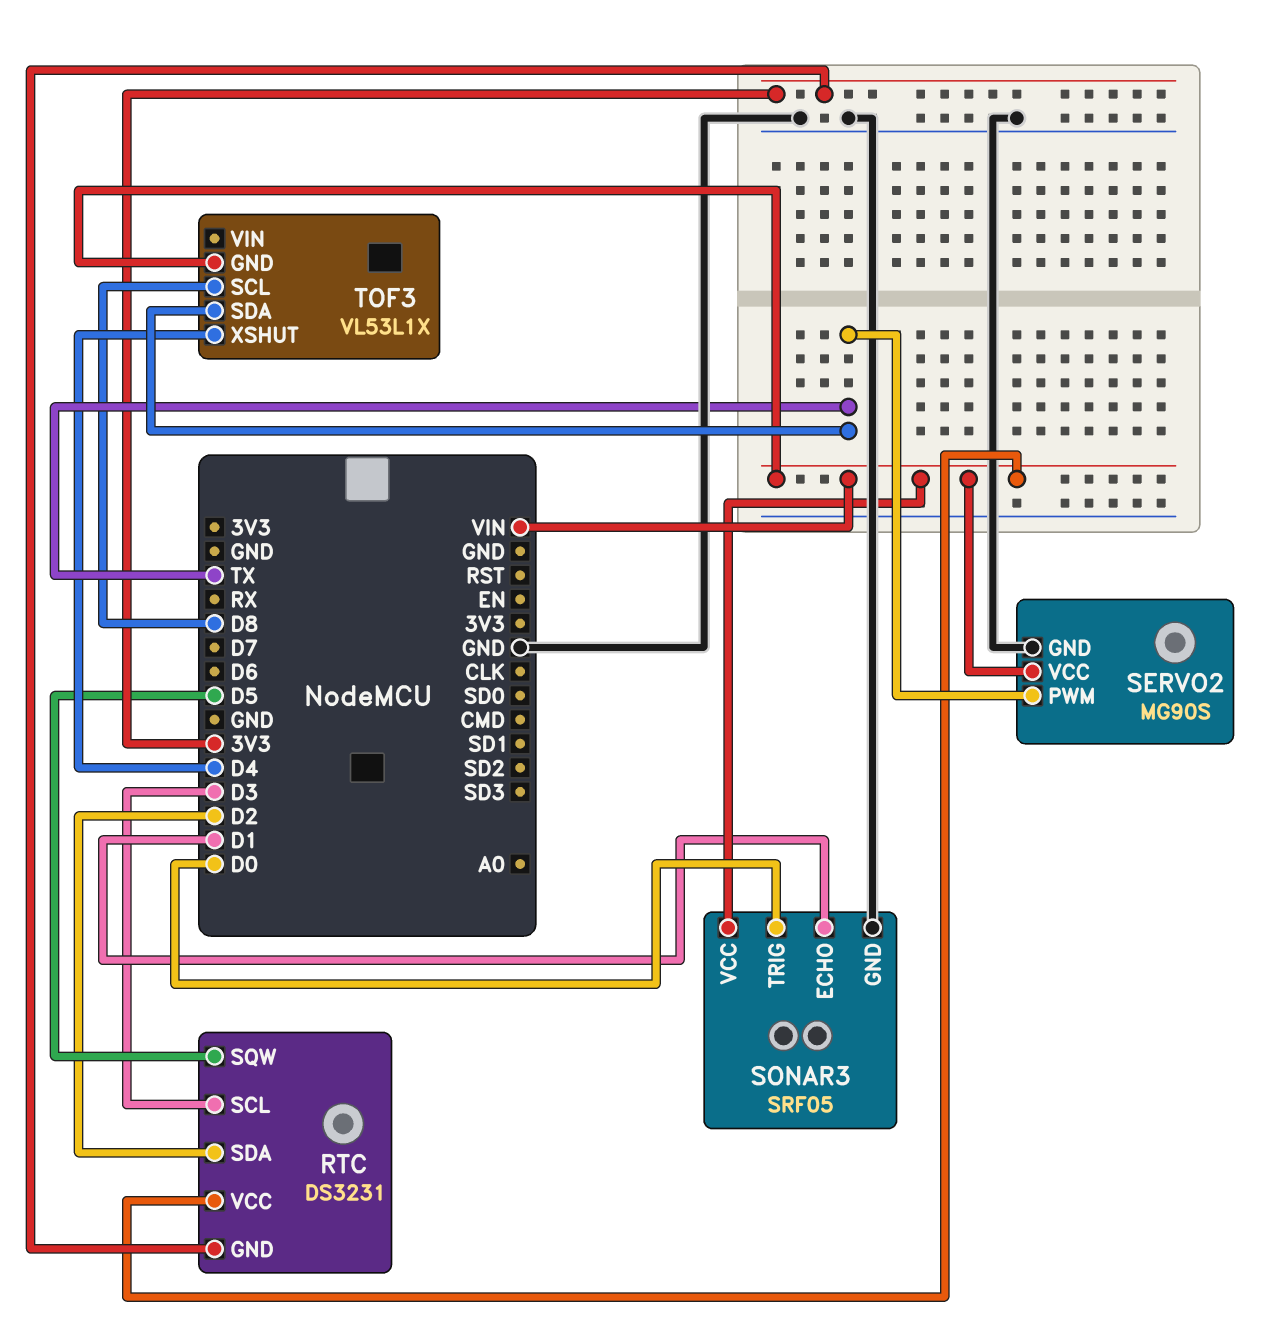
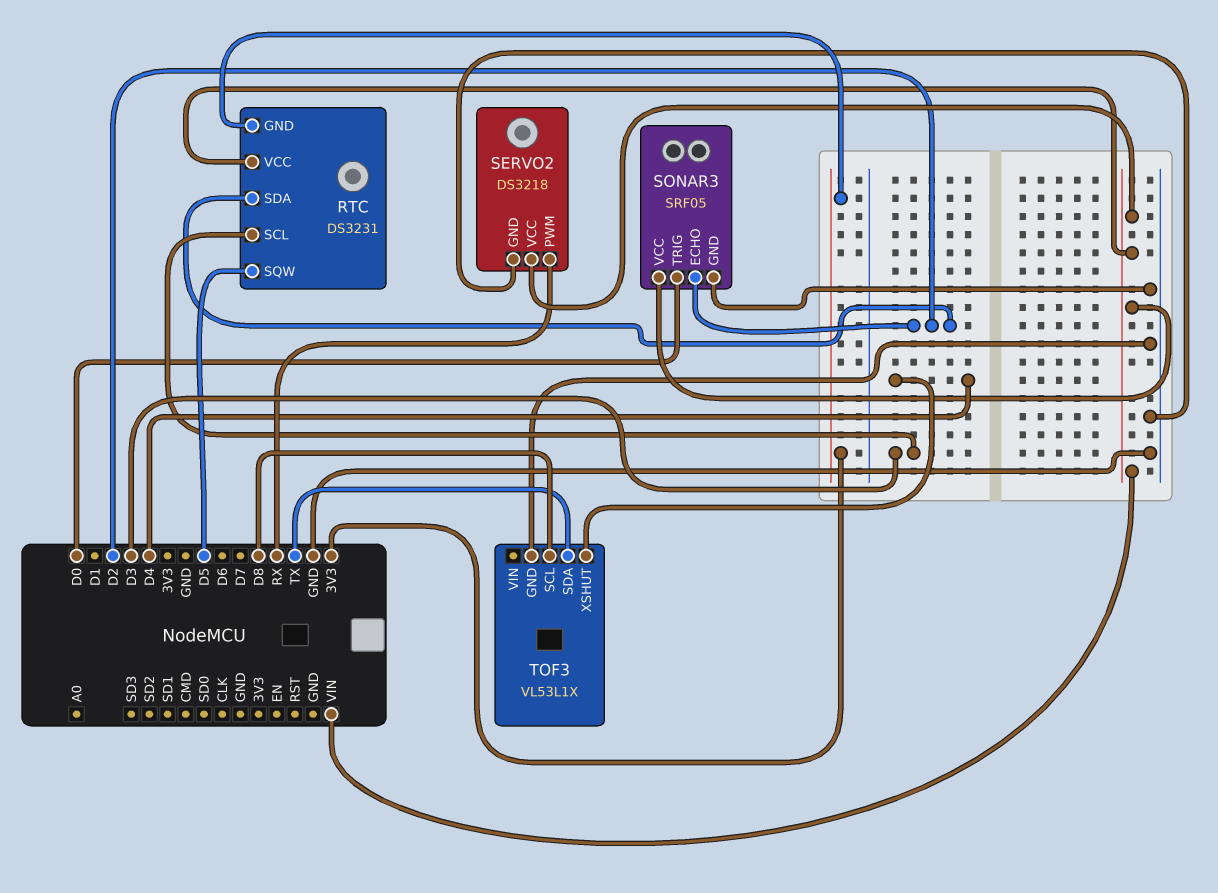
SERVO2: MG90S -> DS3218
SERVO2 pin PWM: TX -> RX
SONAR3 pin ECHO: D1 -> D2
TOF3 pin GND: VIN -> GND

